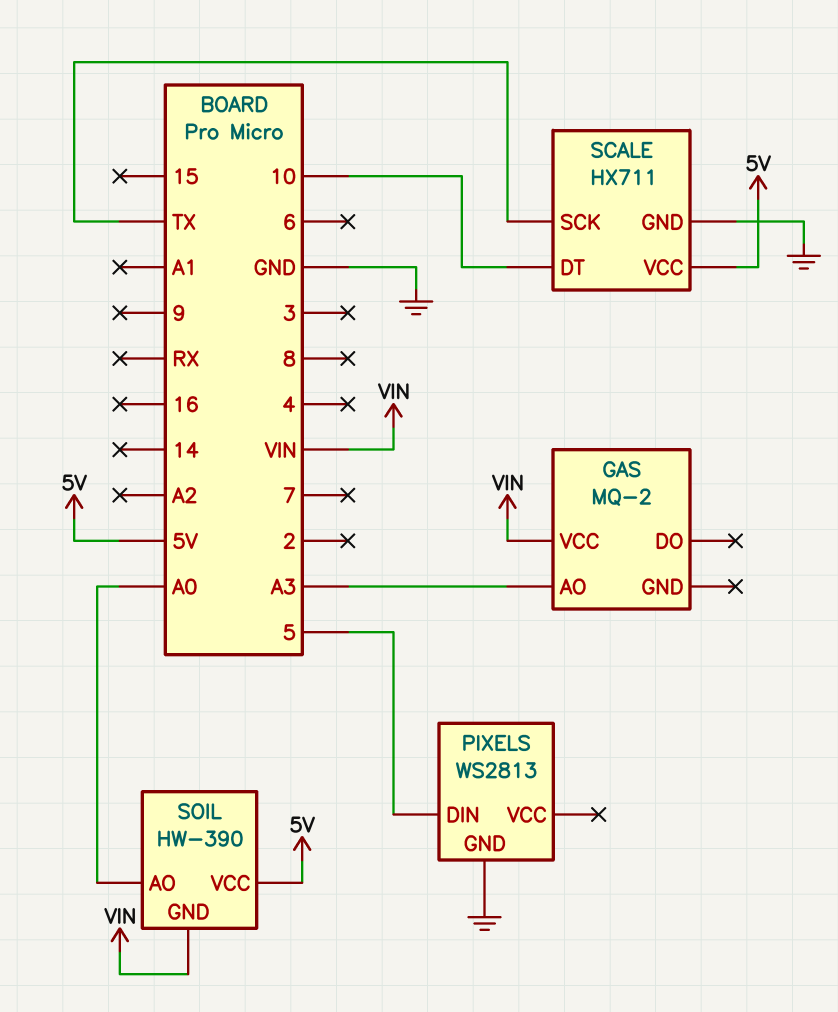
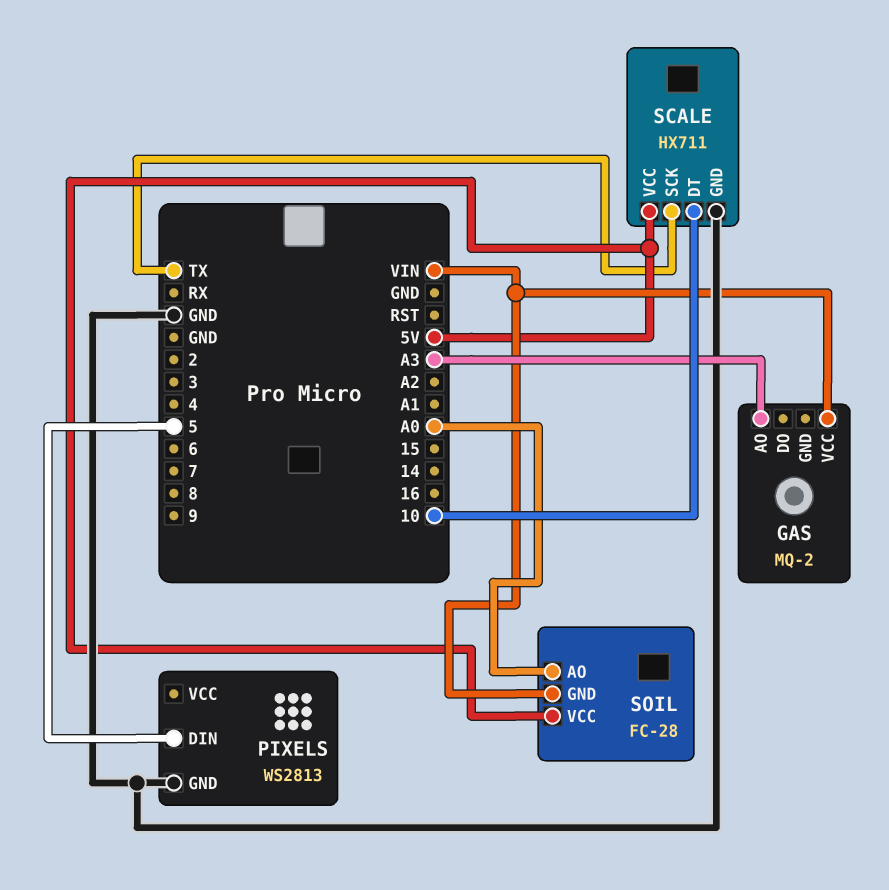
SOIL: HW-390 -> FC-28

